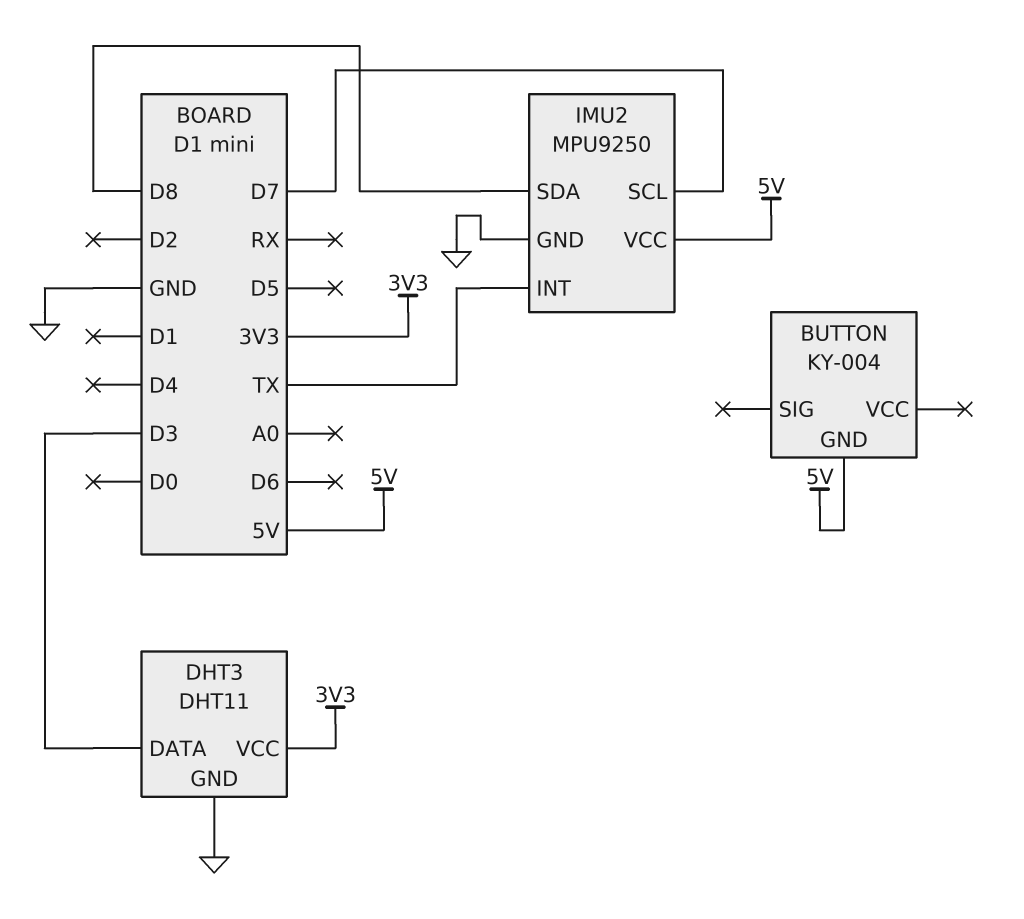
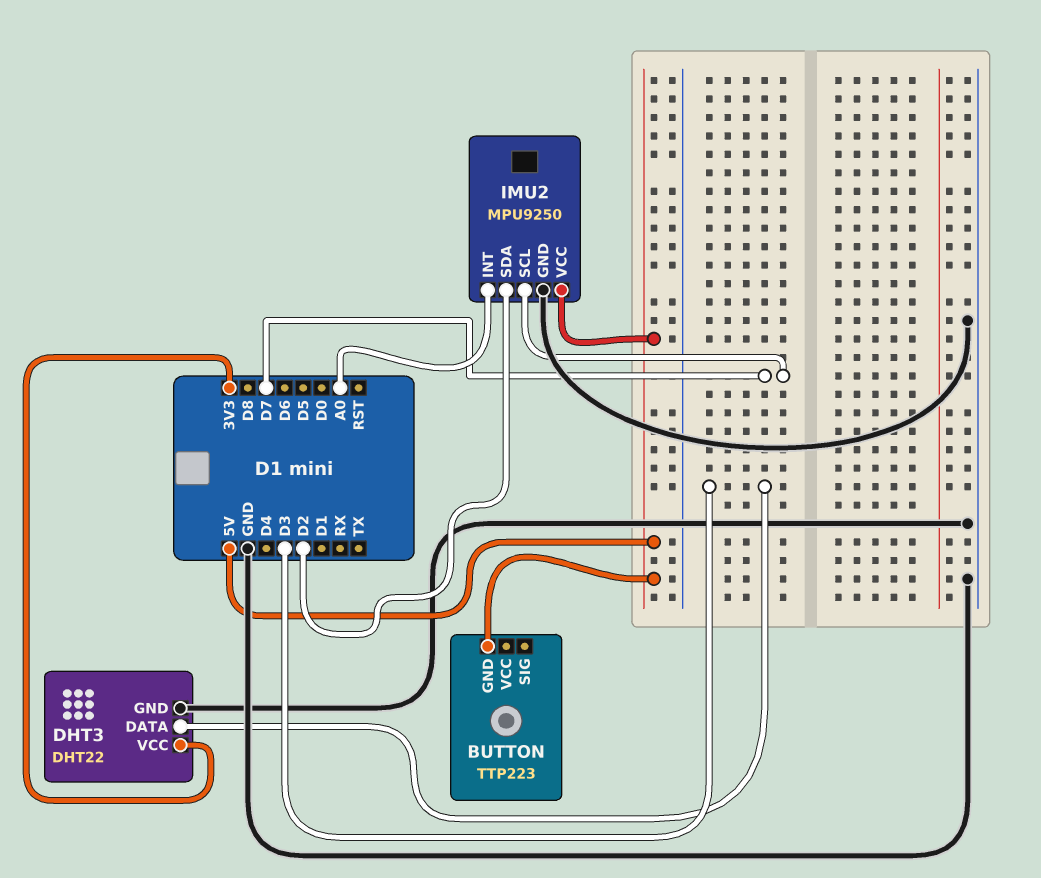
BUTTON: KY-004 -> TTP223
DHT3: DHT11 -> DHT22
IMU2 pin INT: TX -> A0
IMU2 pin SDA: D8 -> D2

